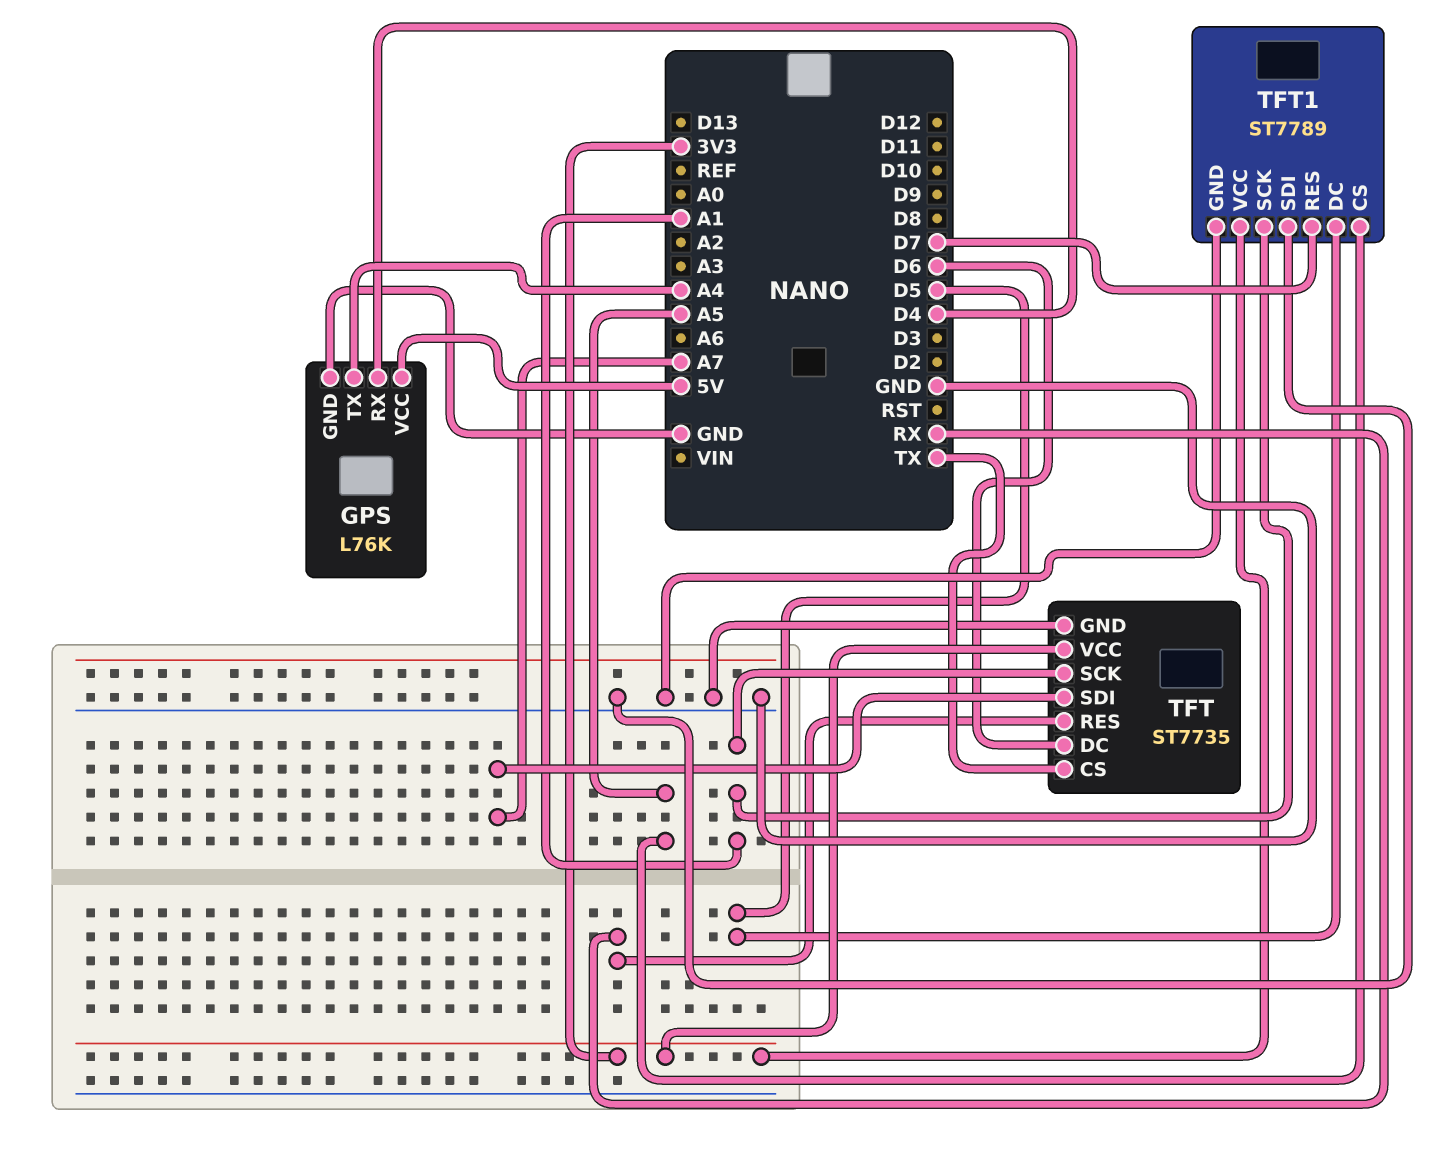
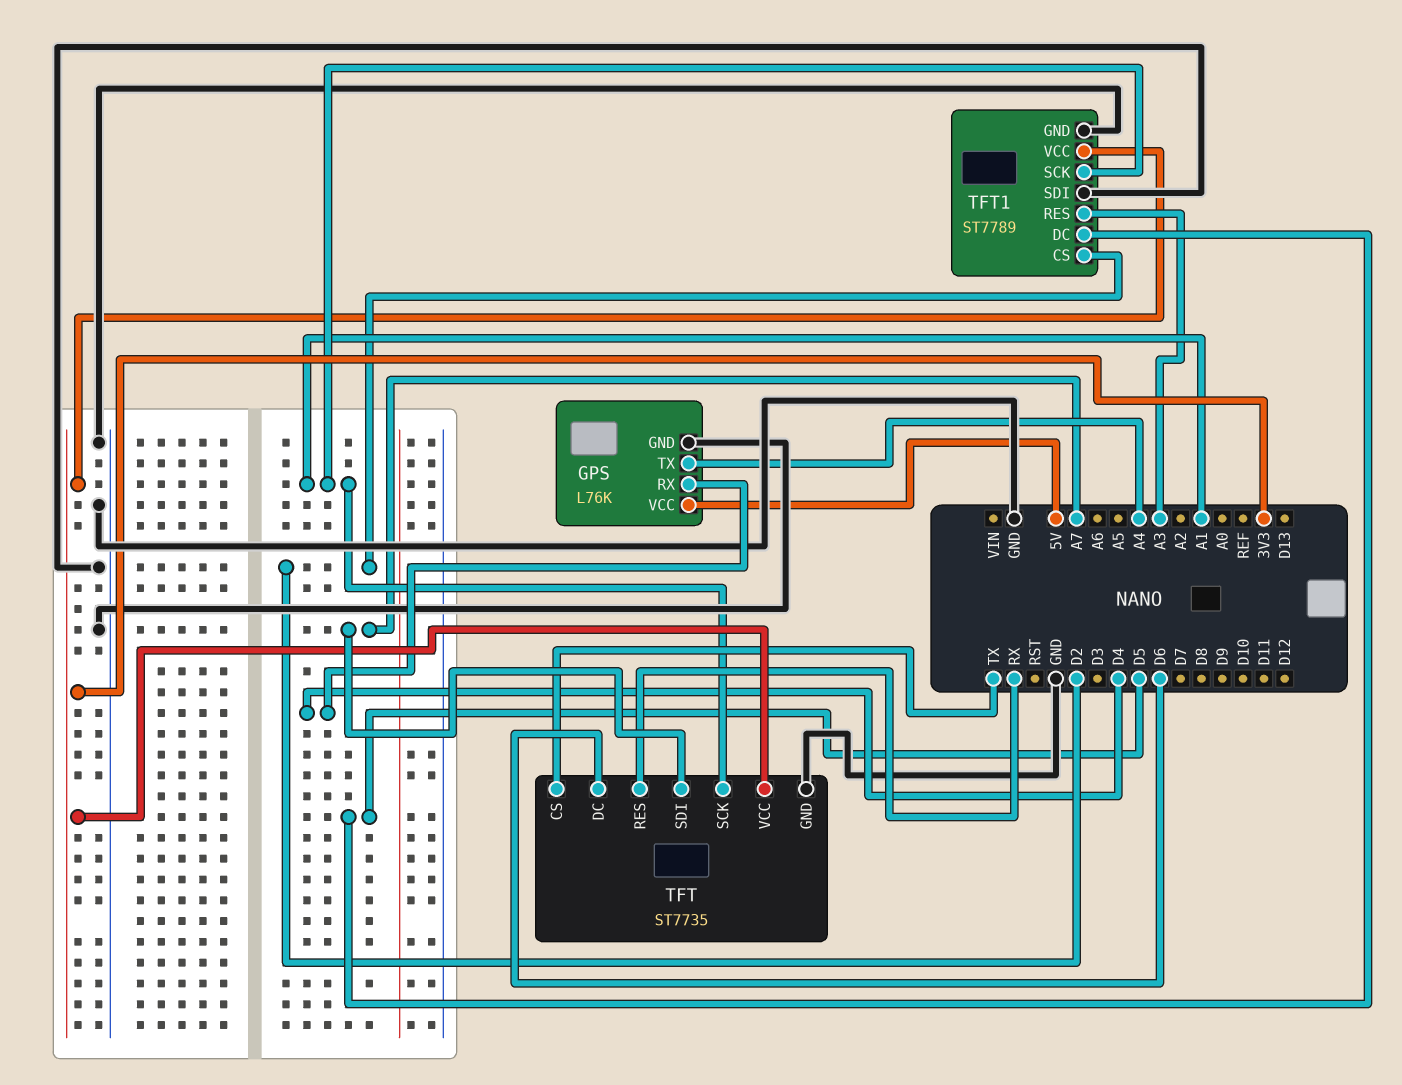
TFT1 pin CS: A5 -> D2
TFT1 pin RES: D7 -> A3

